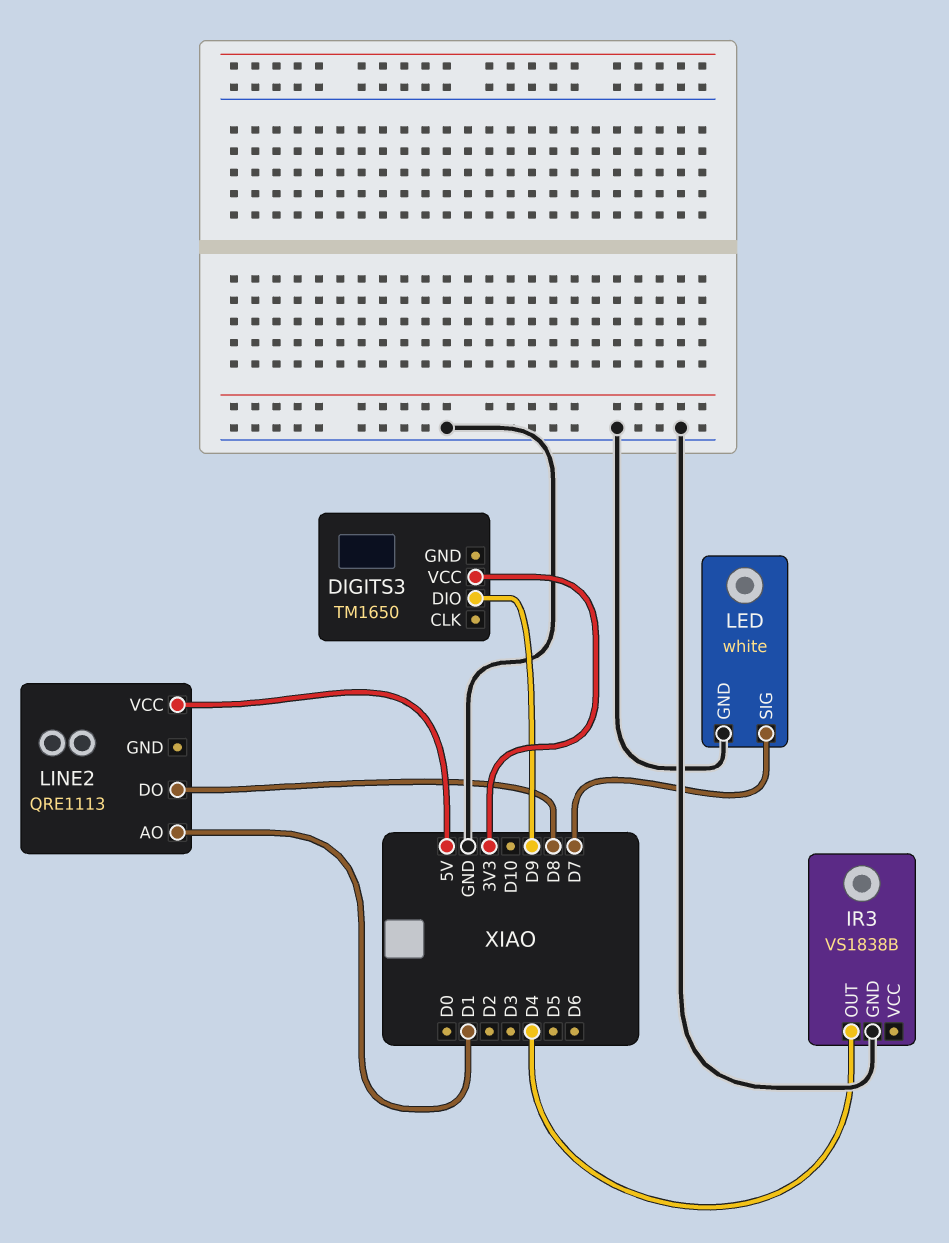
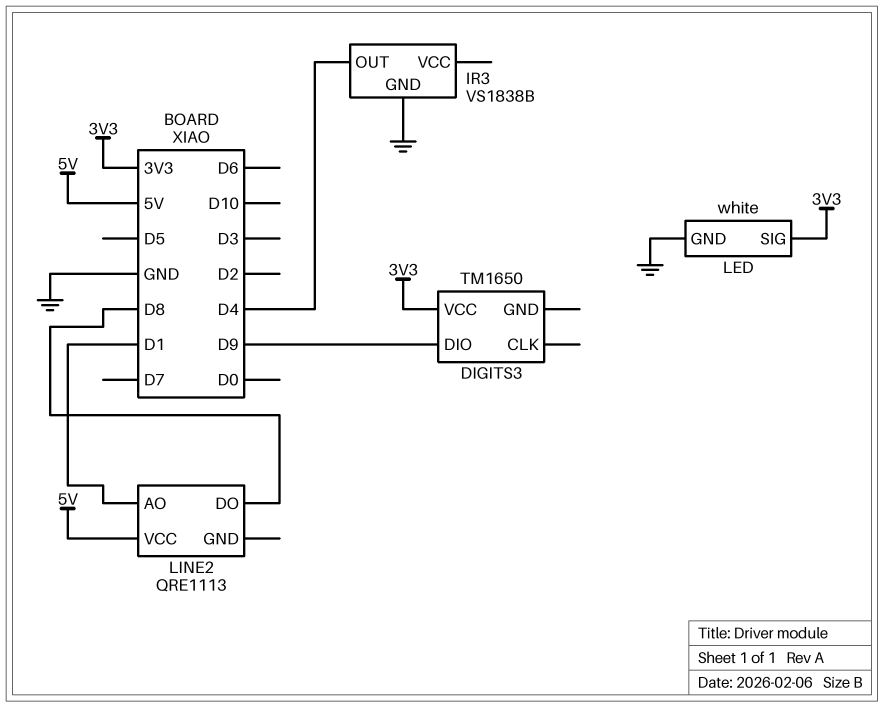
LED pin SIG: D7 -> 3V3

